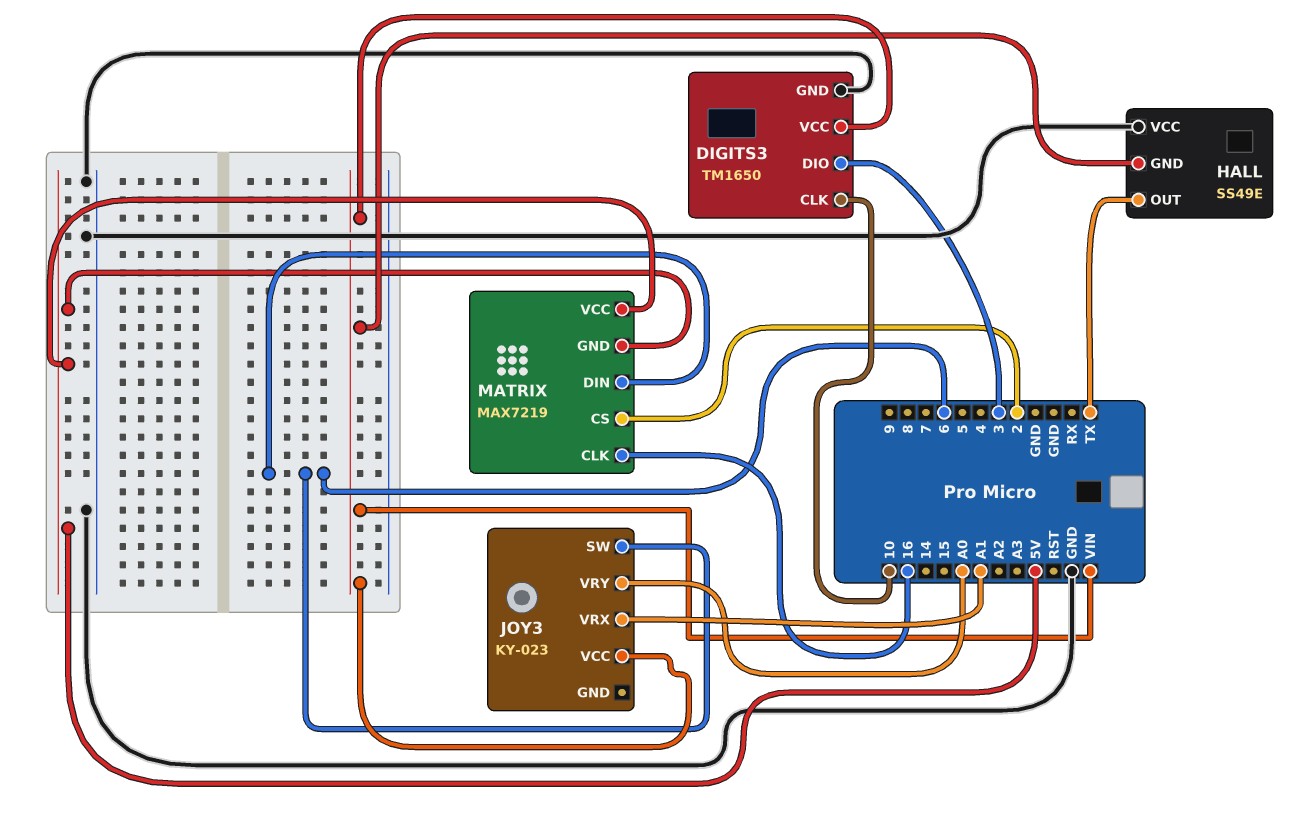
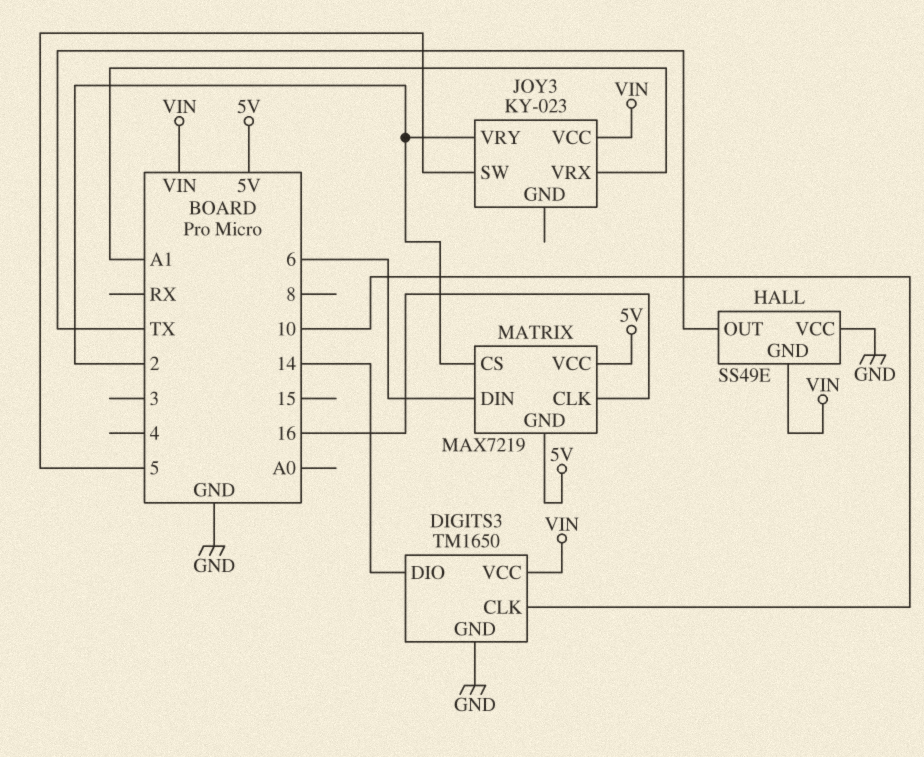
DIGITS3 pin DIO: 3 -> 14
JOY3 pin SW: 6 -> 5
JOY3 pin VRY: A0 -> 2

